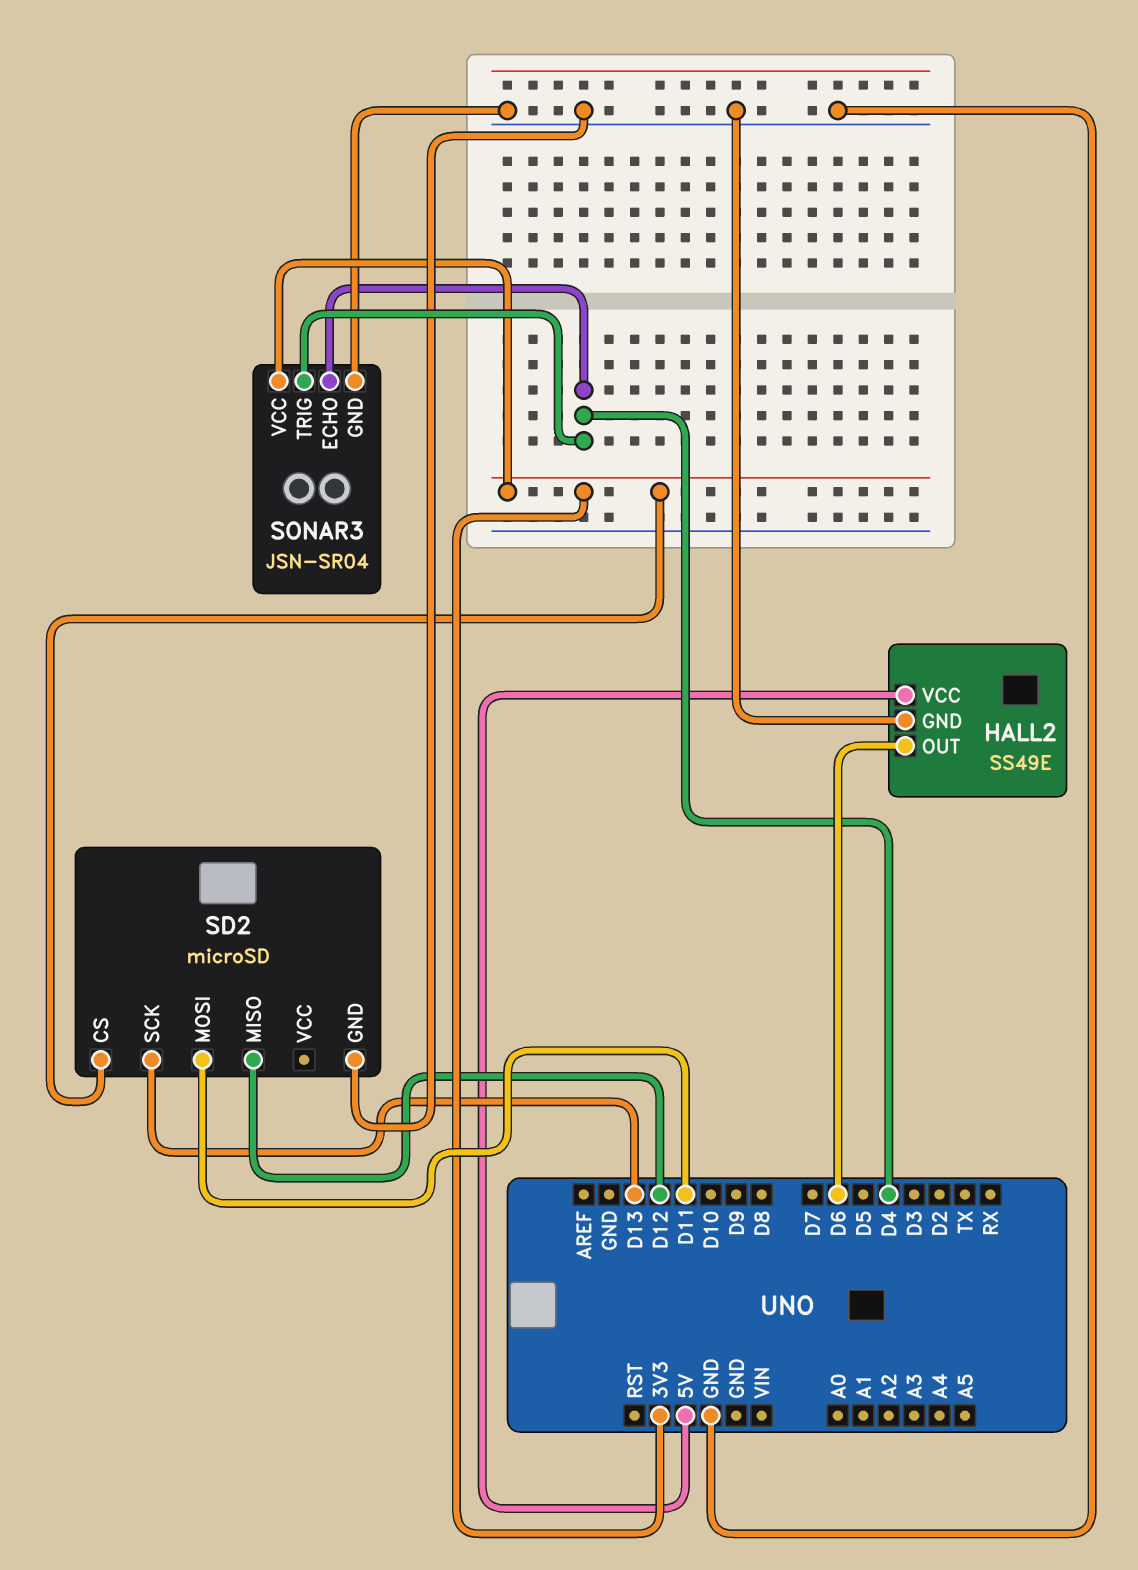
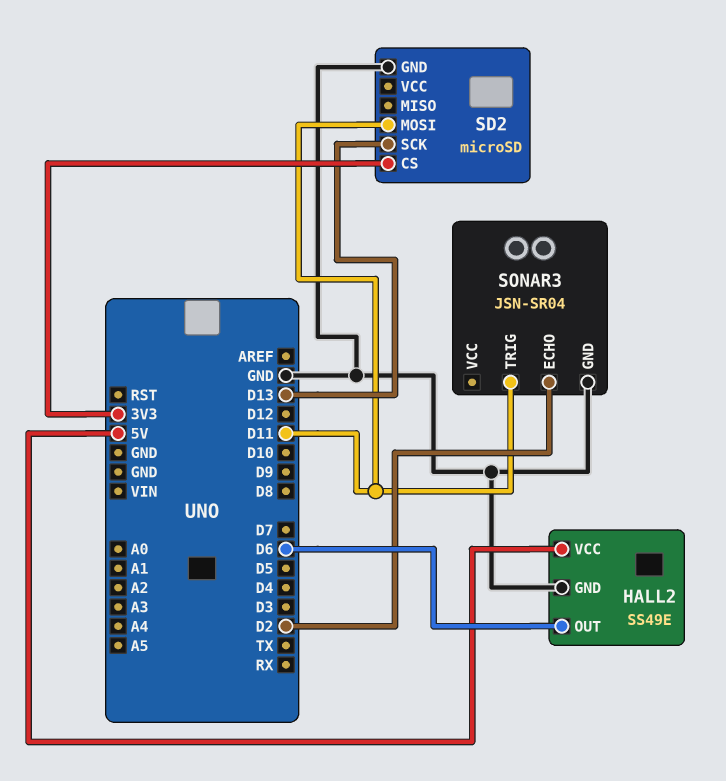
SD2 pin MISO: D12 -> none
SONAR3 pin ECHO: D4 -> D2
SONAR3 pin TRIG: D4 -> D11
SONAR3 pin VCC: 3V3 -> none

